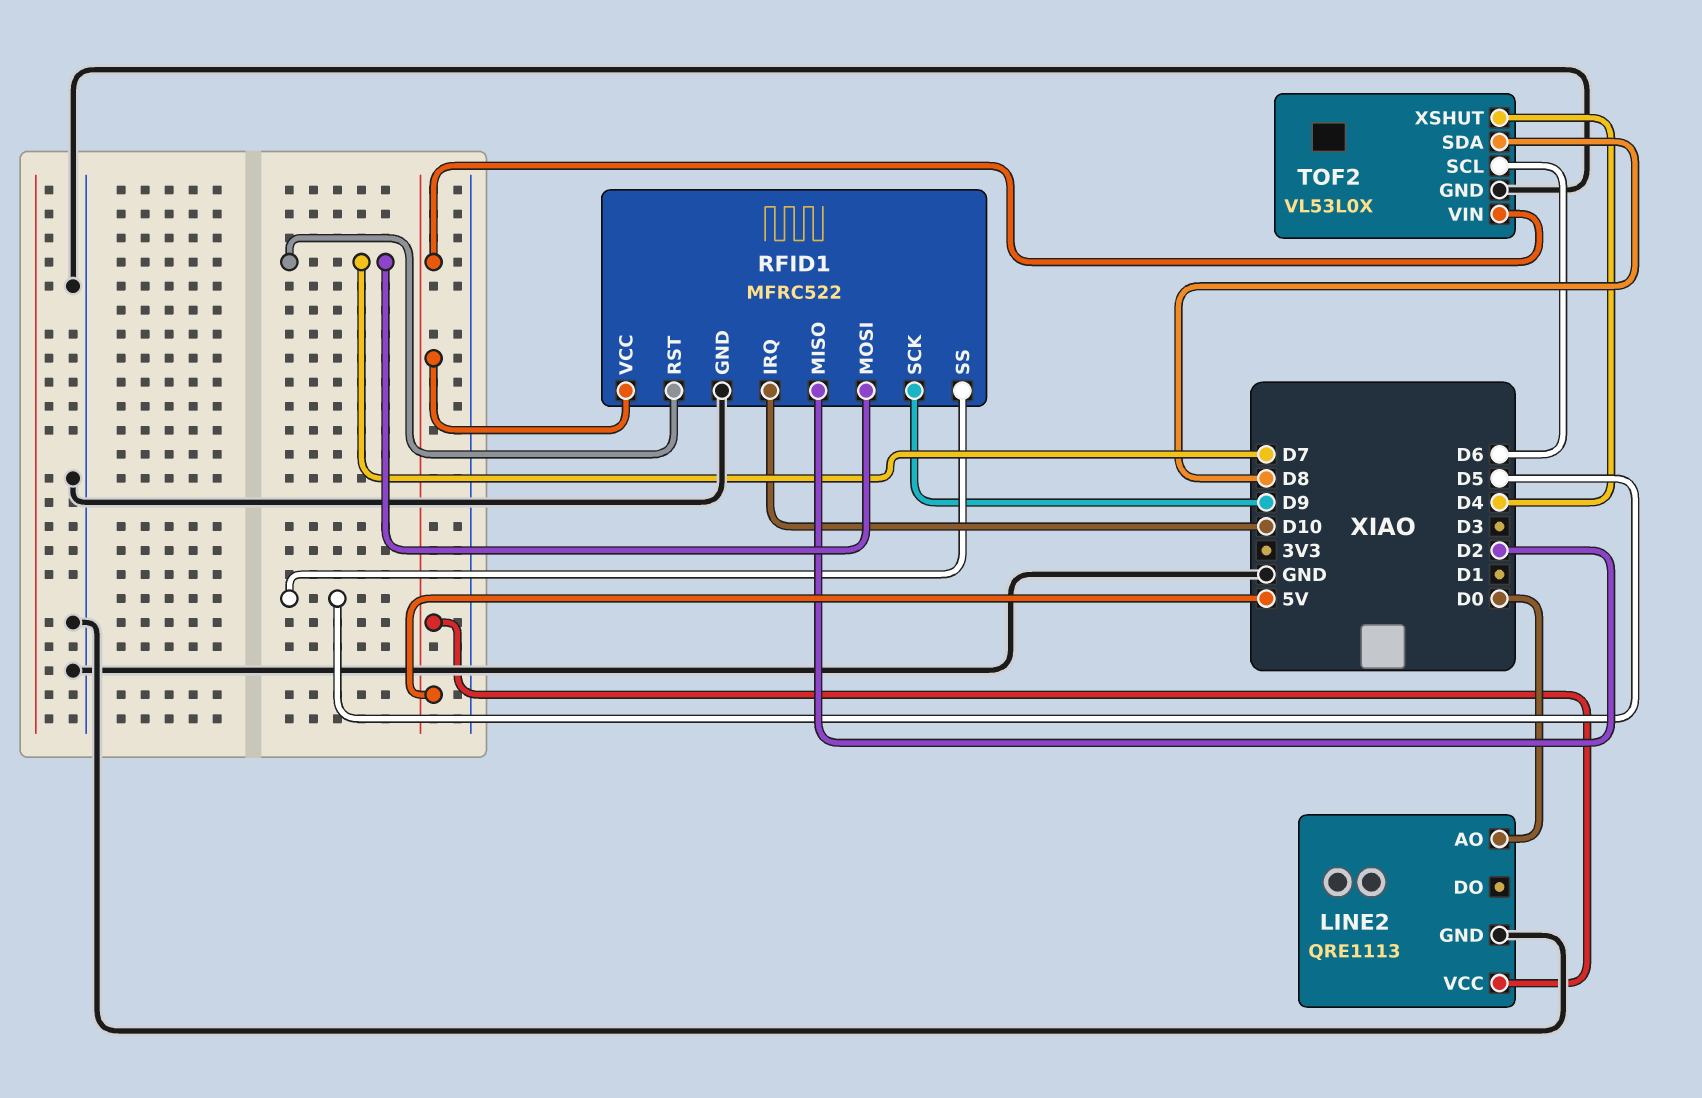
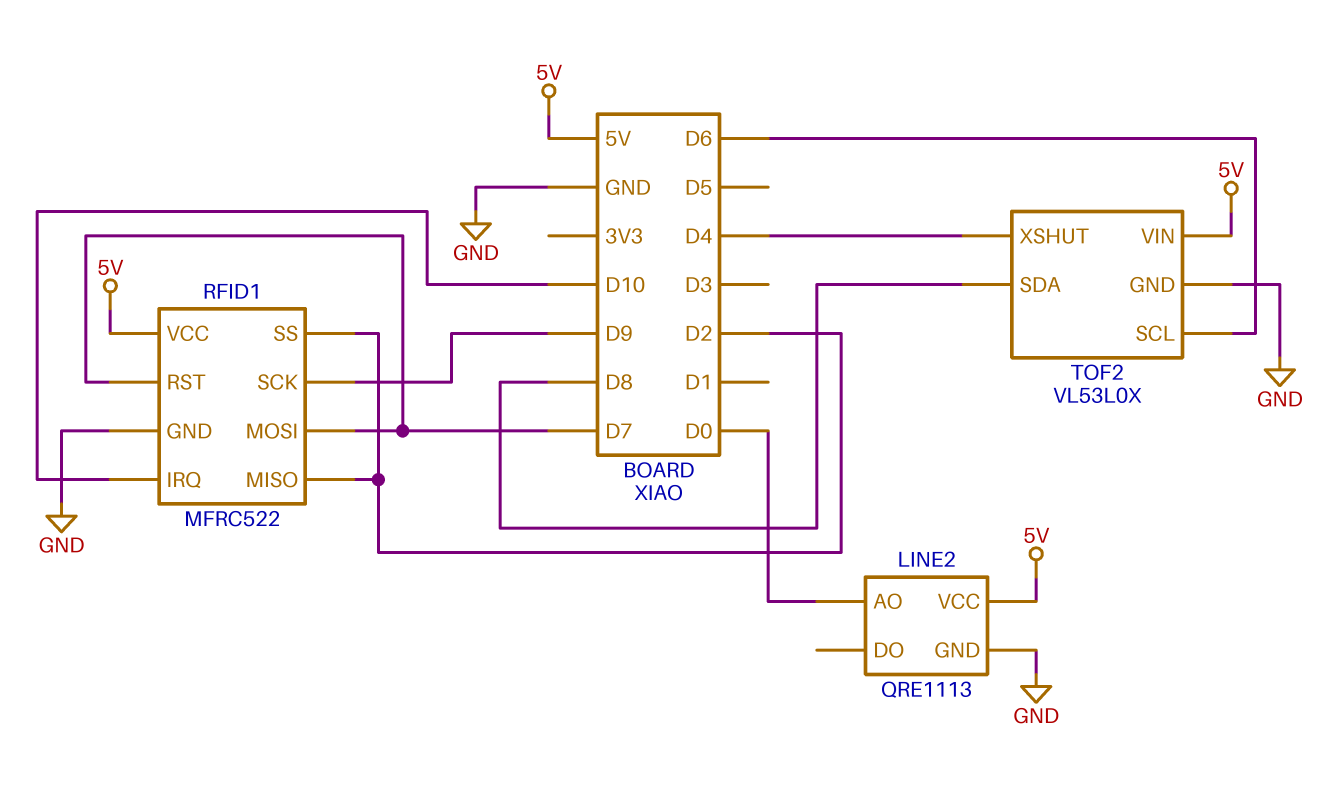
RFID1 pin SS: D5 -> D2

